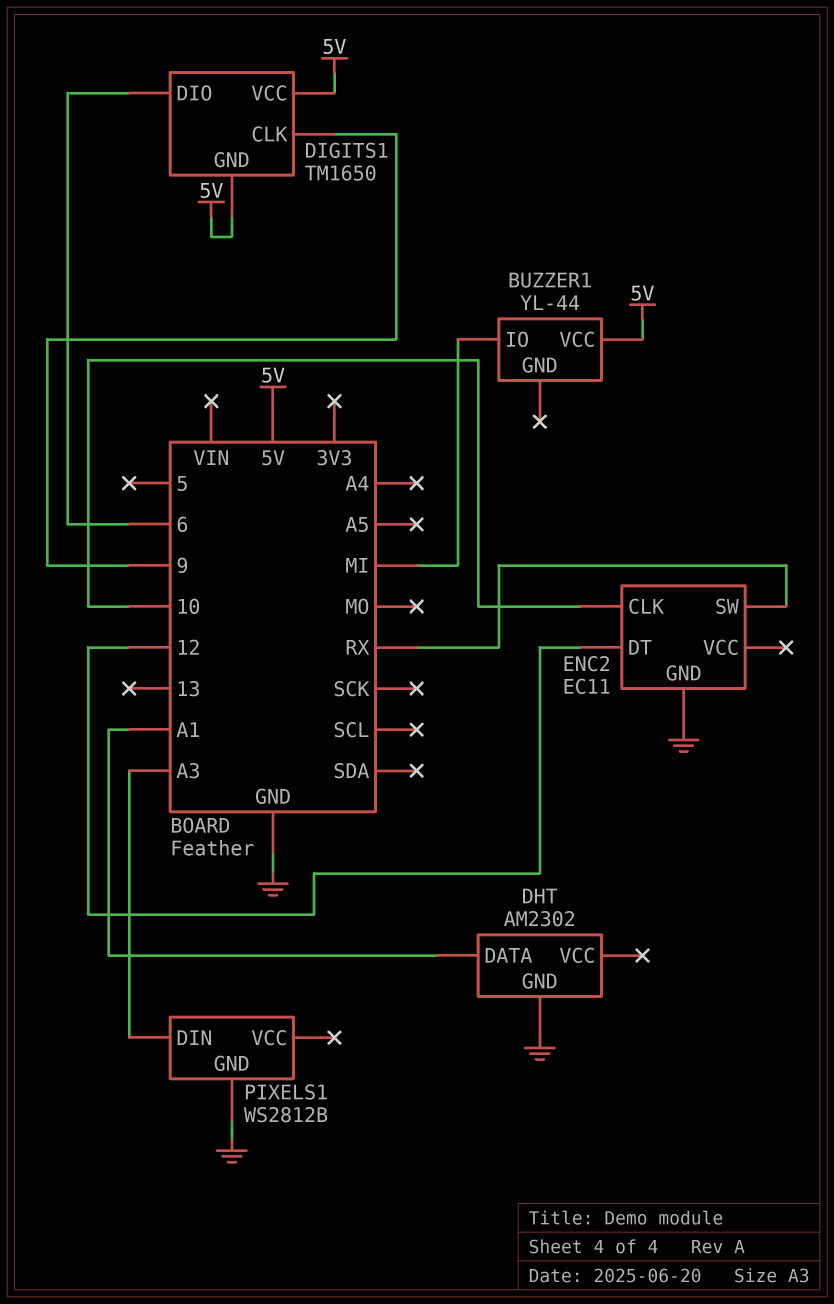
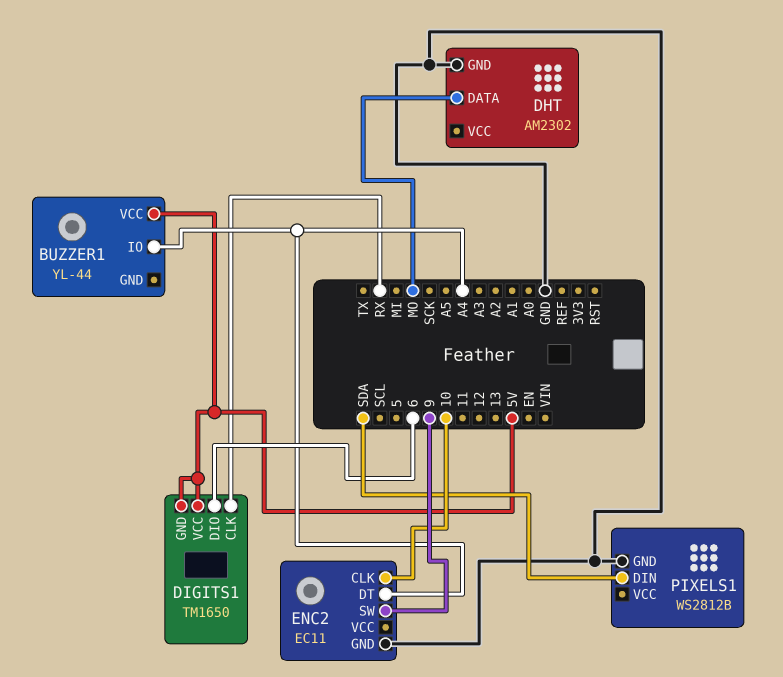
BUZZER1 pin IO: MI -> A4
DHT pin DATA: A1 -> MO
DIGITS1 pin CLK: 9 -> RX
ENC2 pin DT: 12 -> A4
ENC2 pin SW: RX -> 9
PIXELS1 pin DIN: A3 -> SDA

